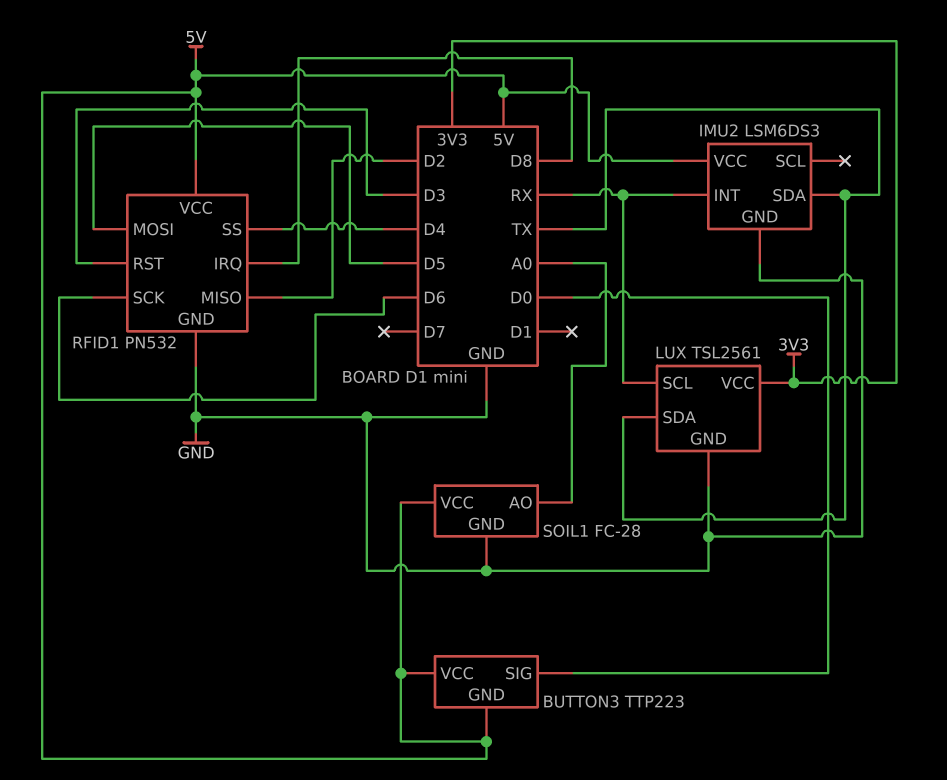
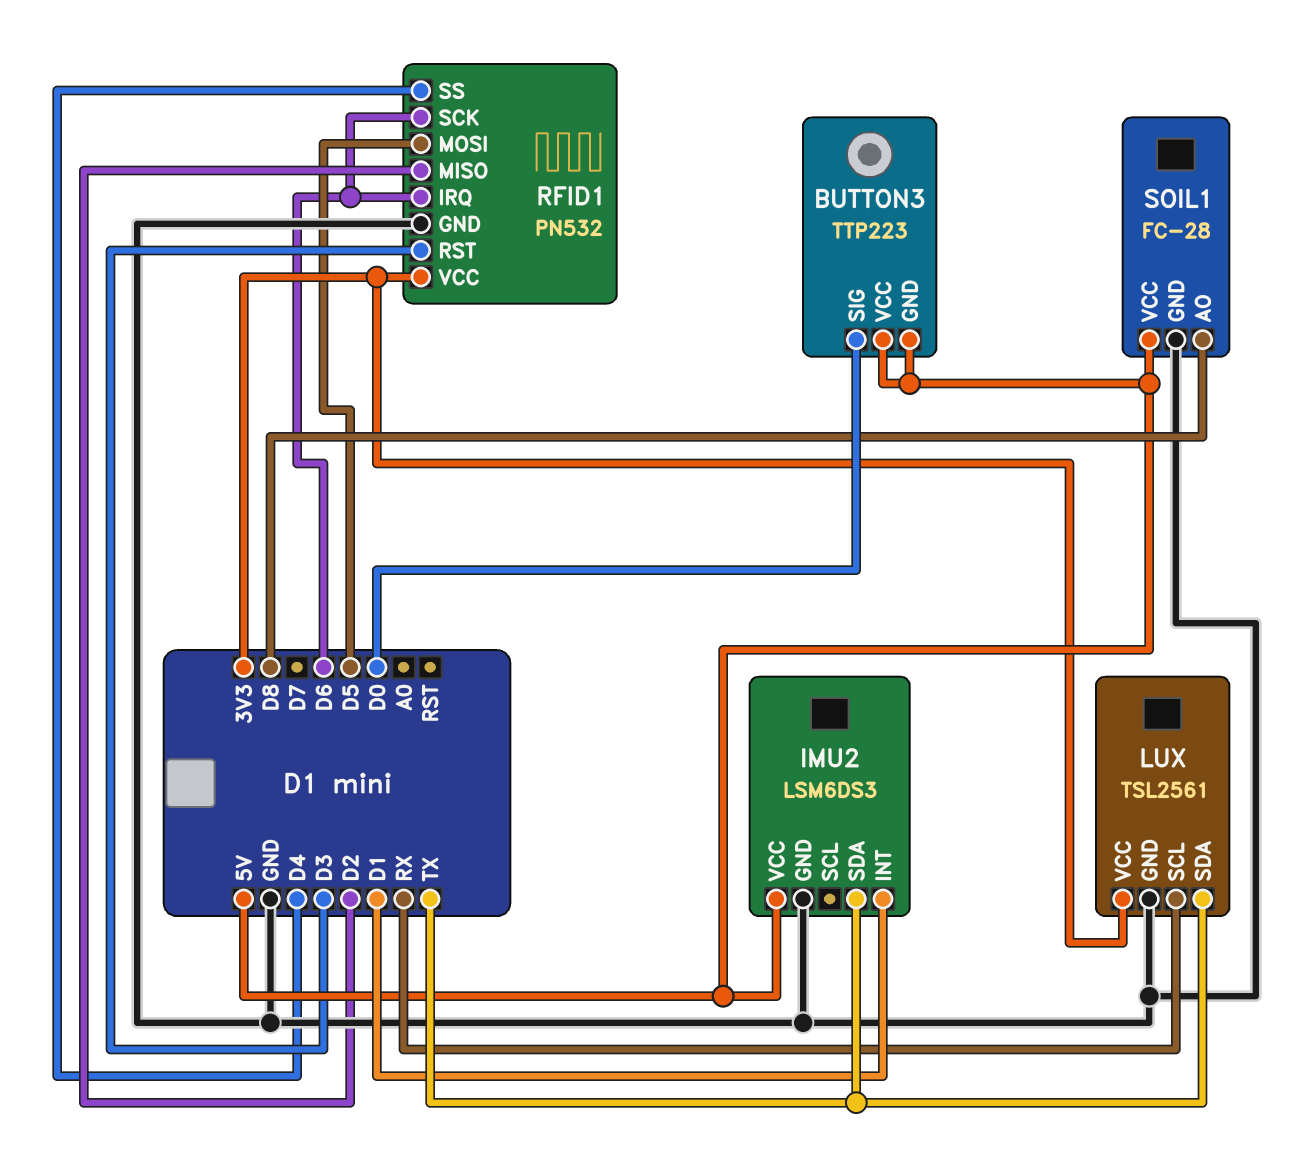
IMU2 pin INT: RX -> D1
RFID1 pin IRQ: D8 -> D6
RFID1 pin VCC: 5V -> 3V3
SOIL1 pin AO: A0 -> D8

